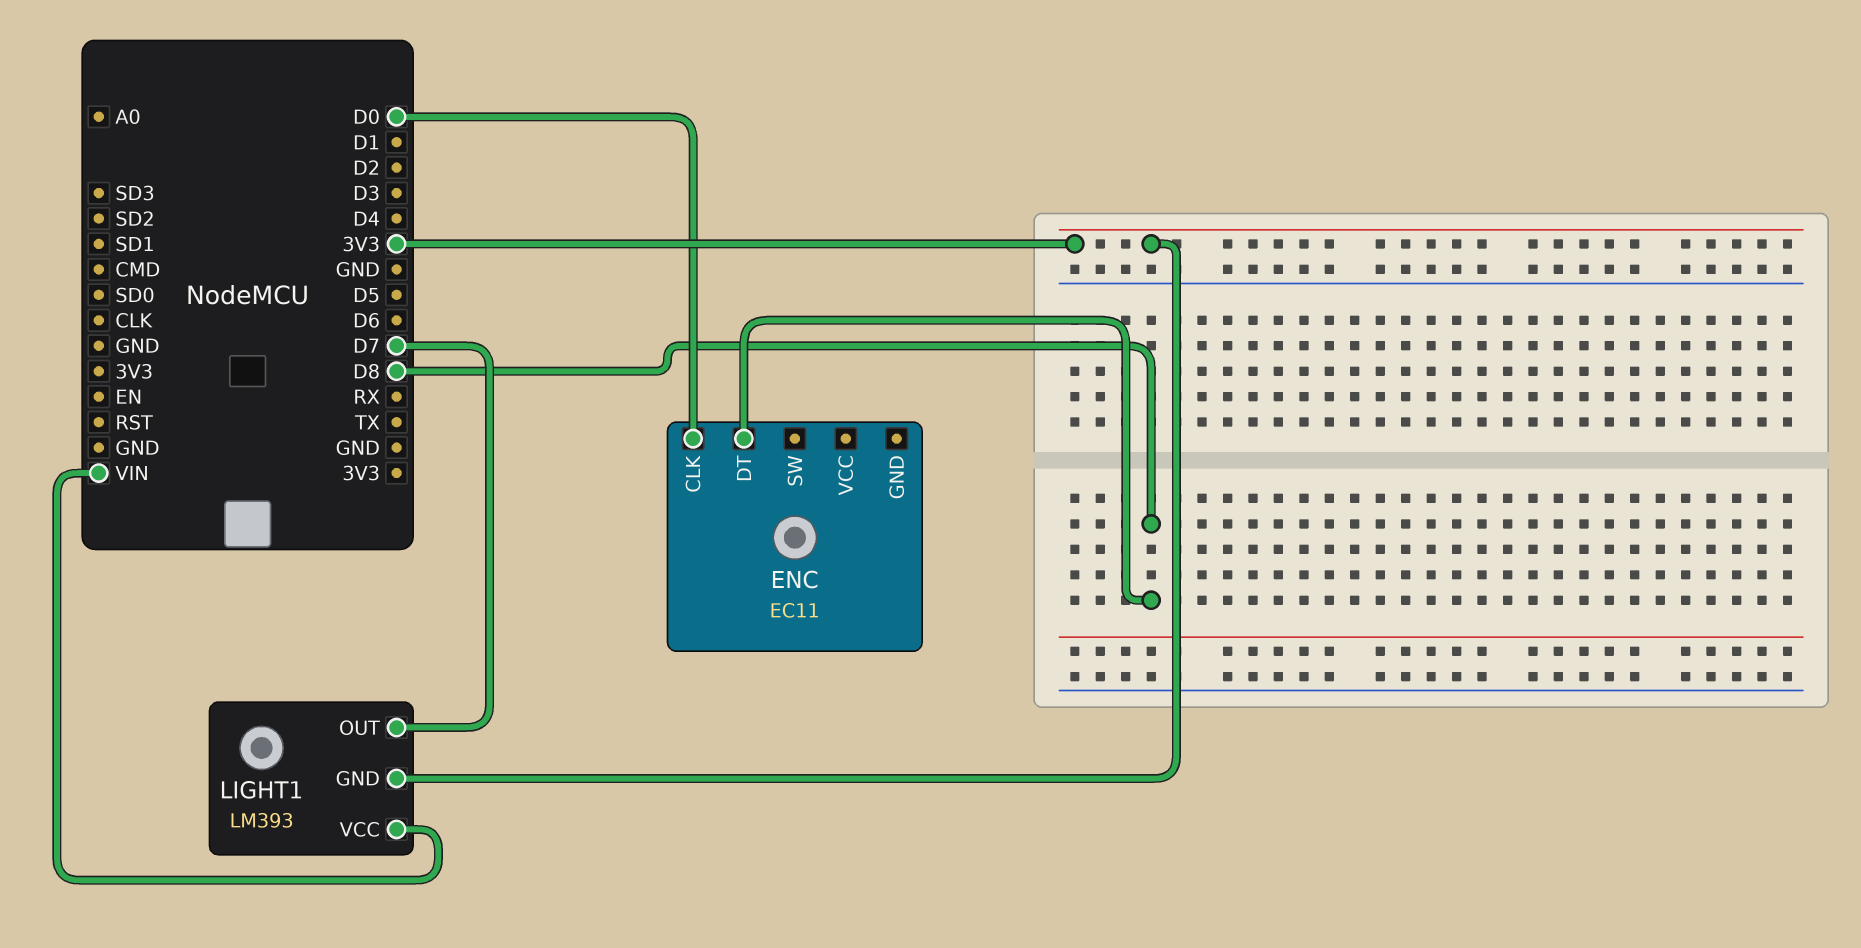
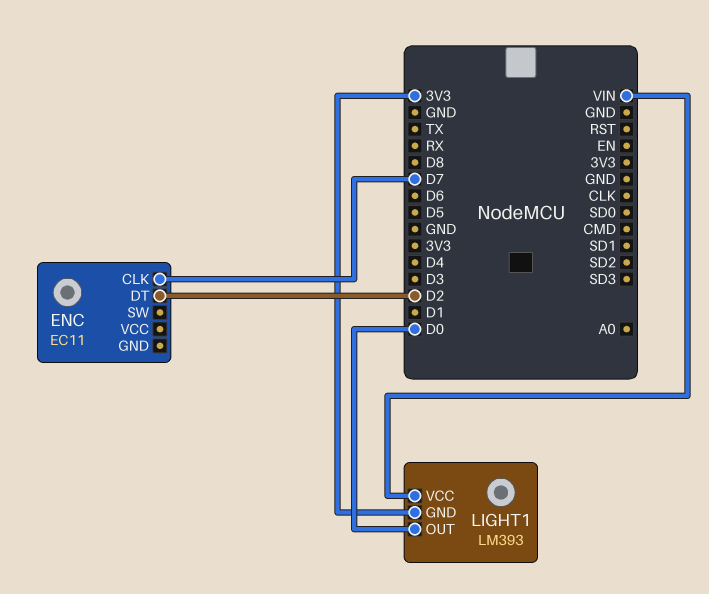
ENC pin CLK: D0 -> D7
ENC pin DT: D8 -> D2
LIGHT1 pin OUT: D7 -> D0

